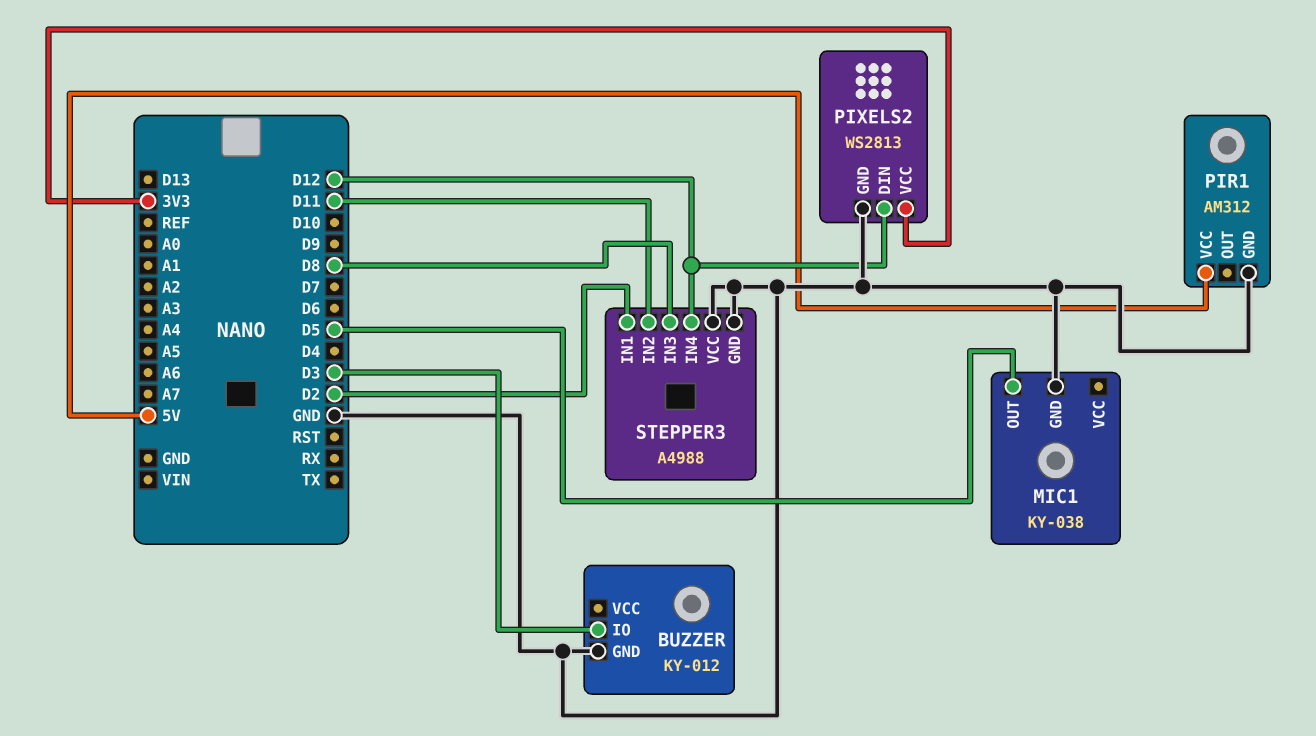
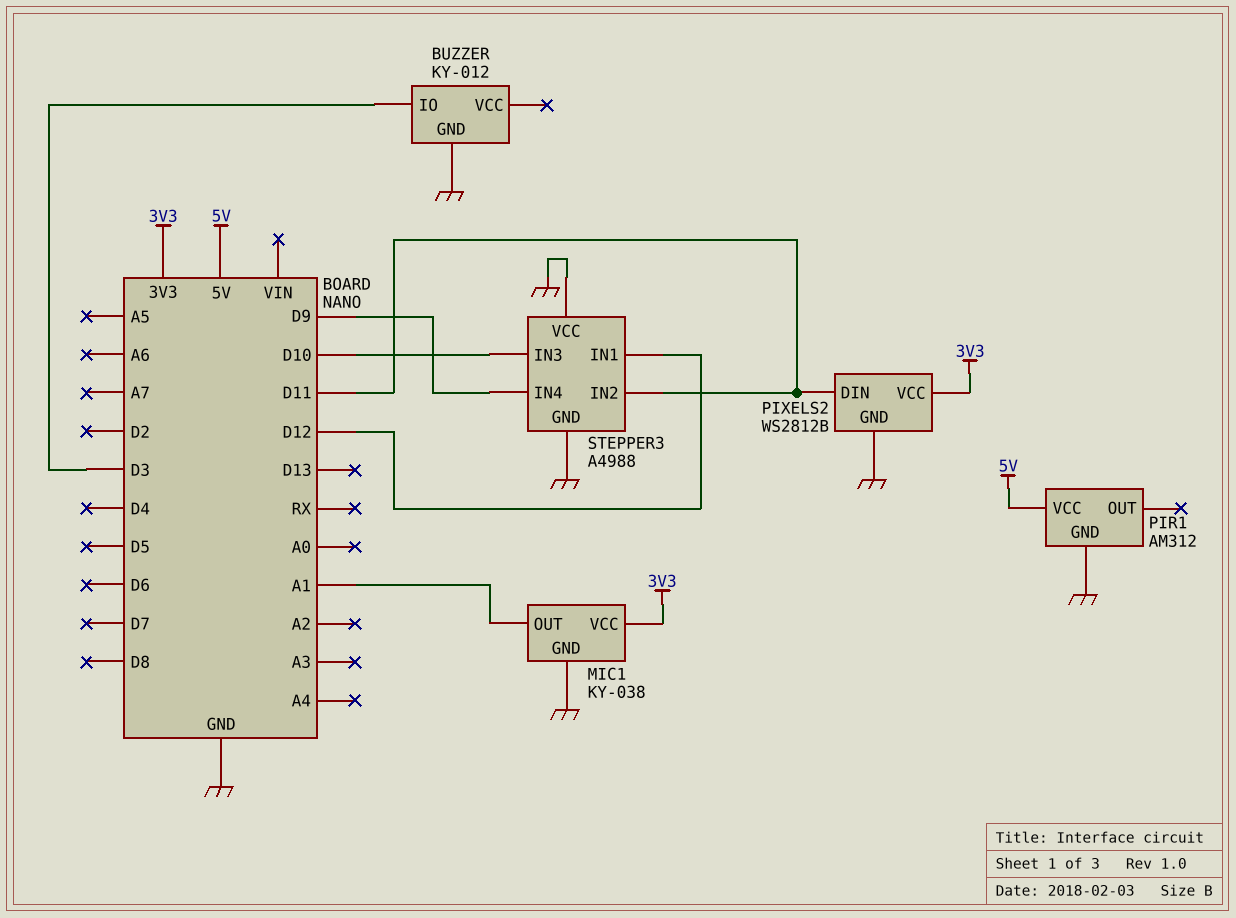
MIC1 pin OUT: D5 -> A1
MIC1 pin VCC: none -> 3V3
PIXELS2: WS2813 -> WS2812B
PIXELS2 pin DIN: D12 -> D11
STEPPER3 pin IN1: D2 -> D12
STEPPER3 pin IN3: D8 -> D10
STEPPER3 pin IN4: D12 -> D9

